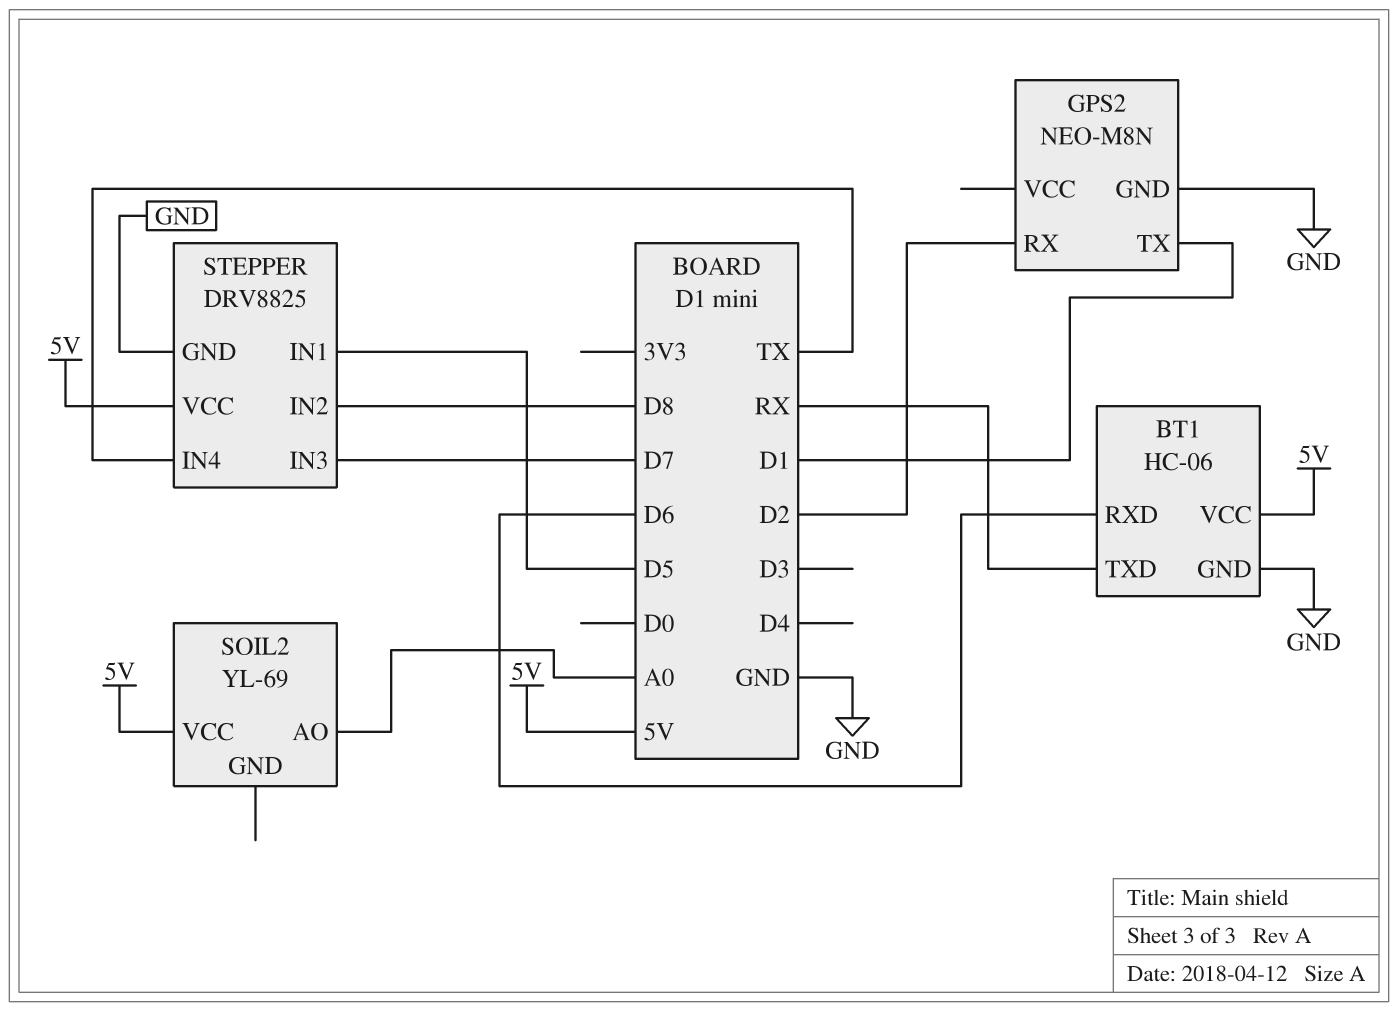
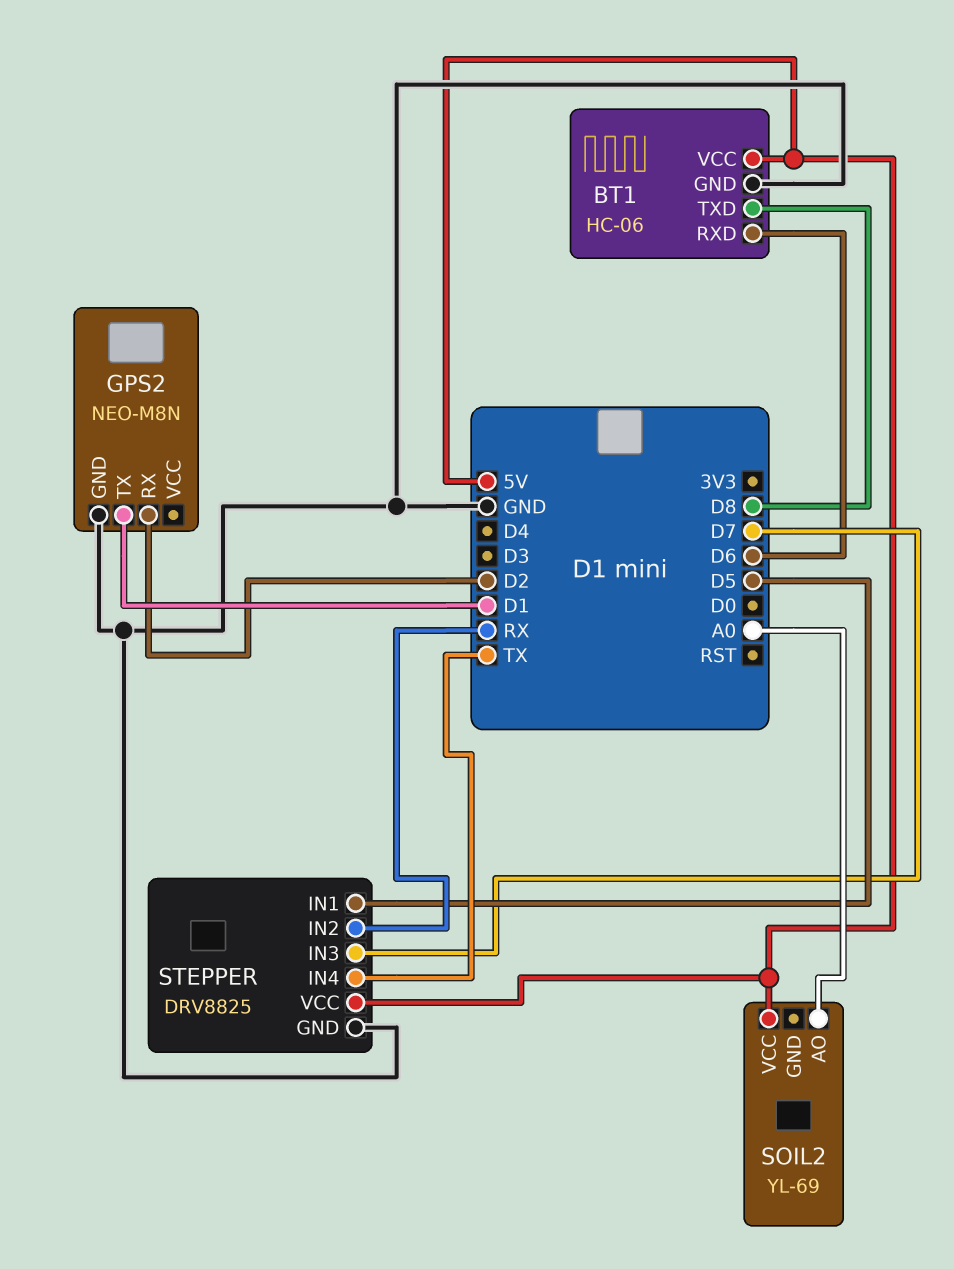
BT1 pin TXD: RX -> D8
STEPPER pin IN2: D8 -> RX

